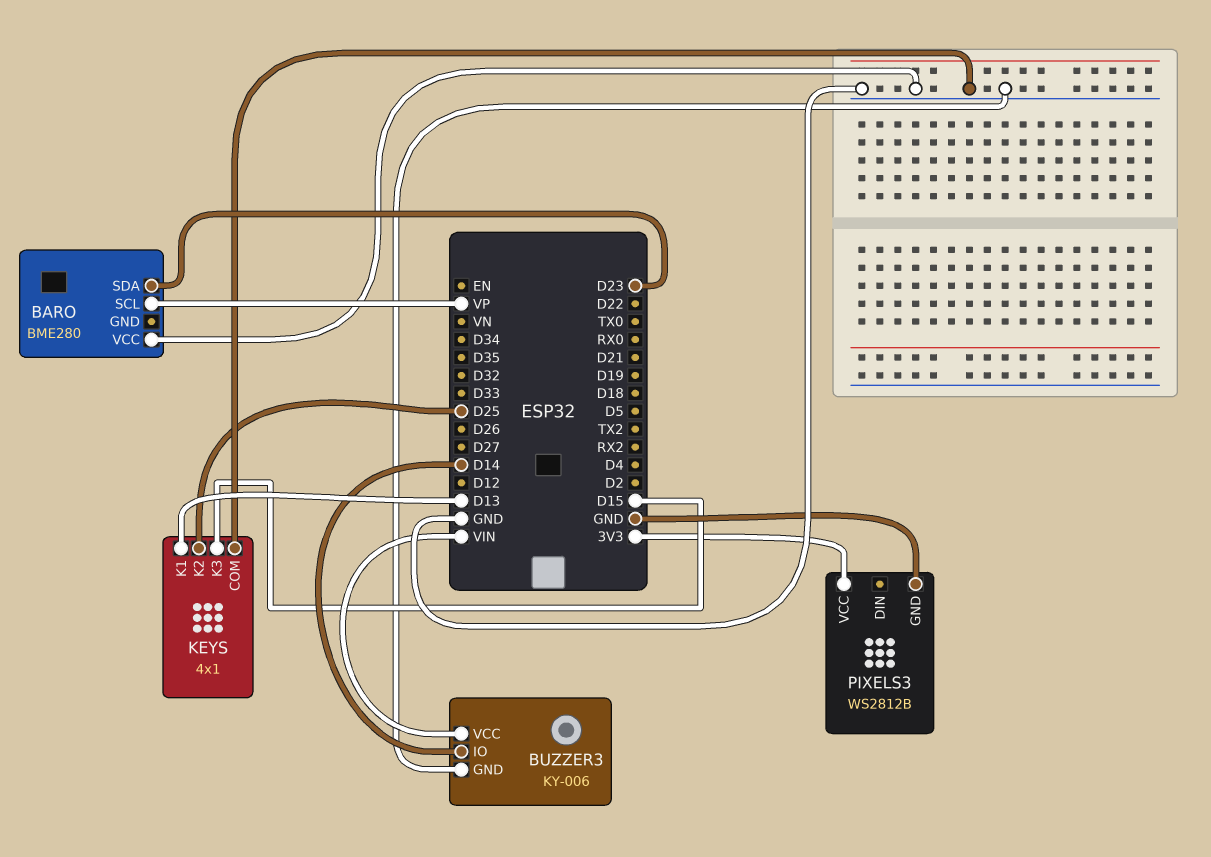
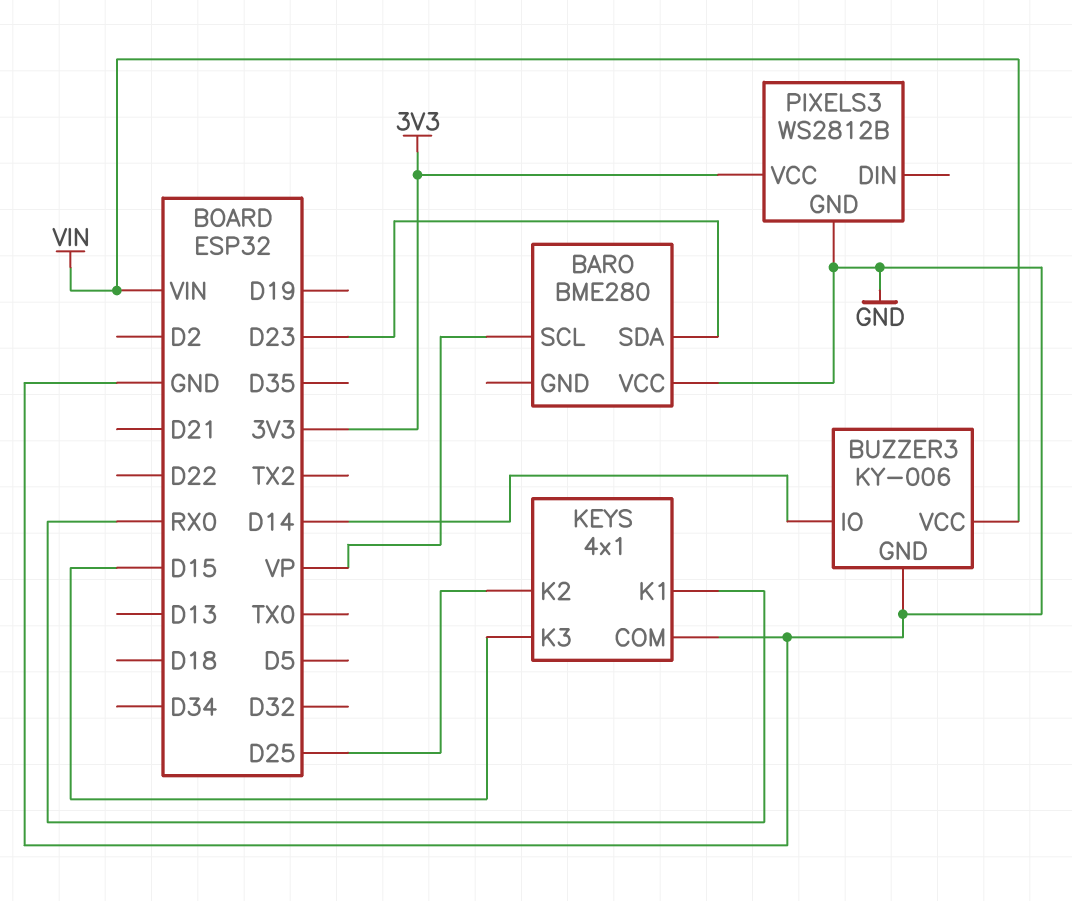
KEYS pin K1: D13 -> RX0

